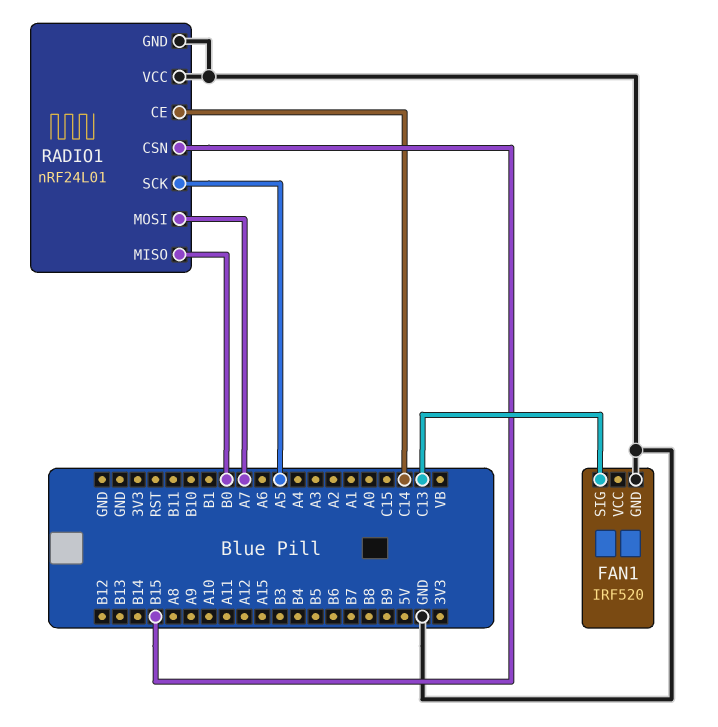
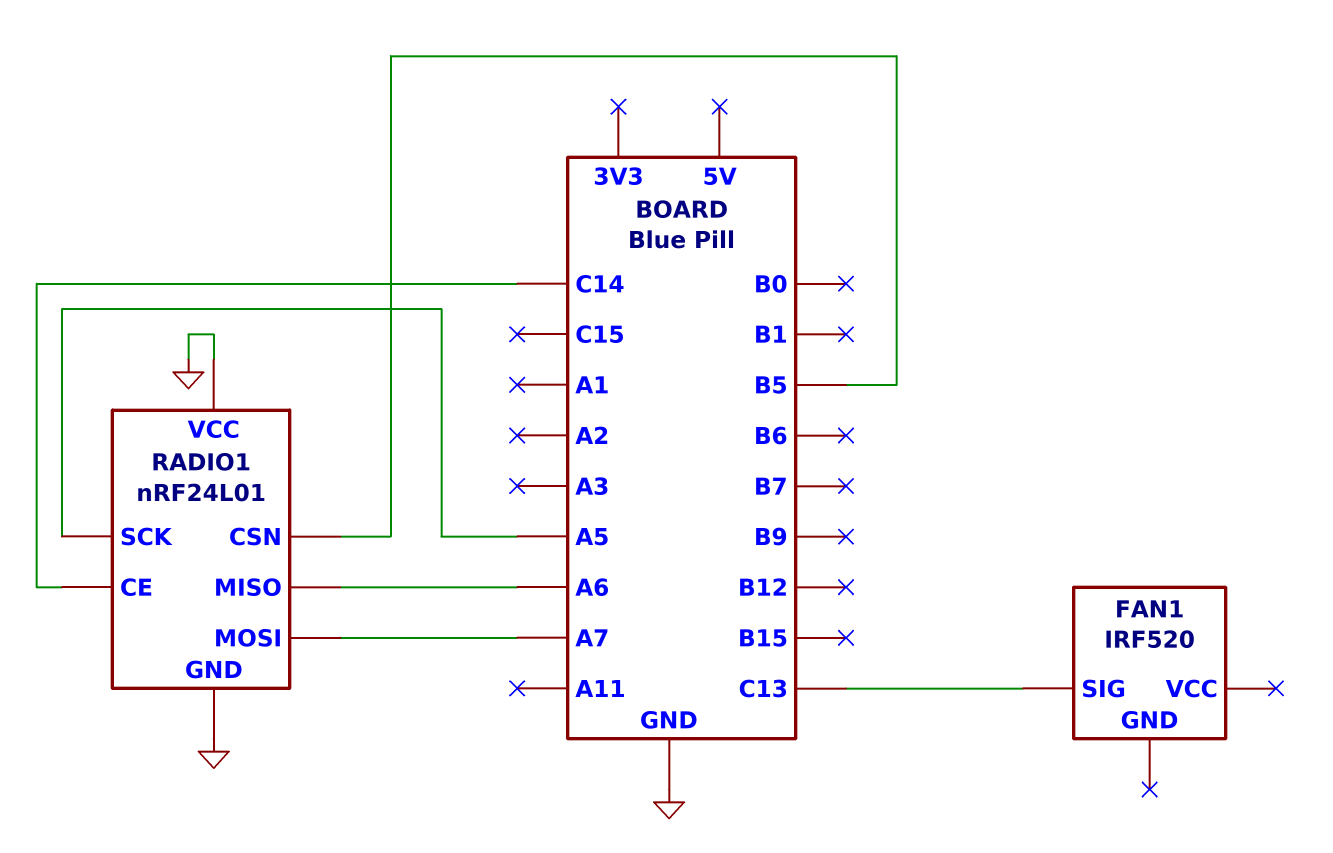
FAN1 pin GND: GND -> none
RADIO1 pin CSN: B15 -> B5
RADIO1 pin MISO: B0 -> A6

